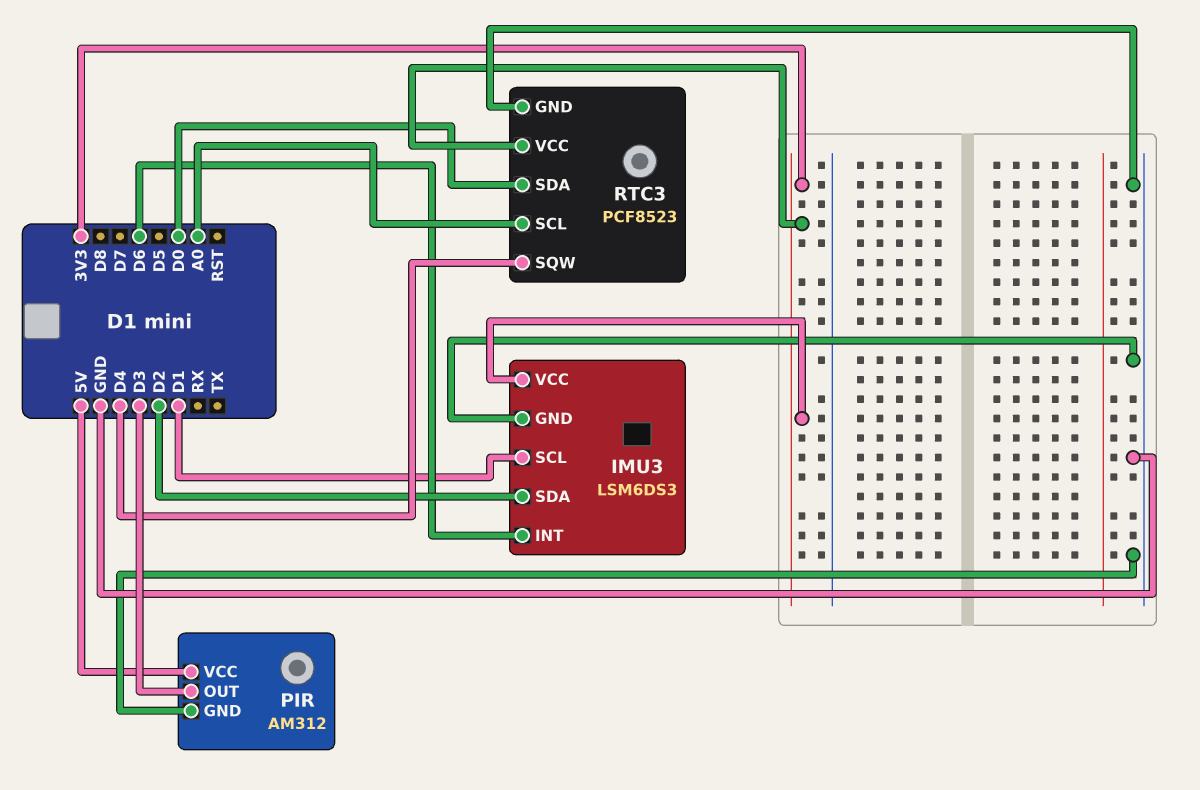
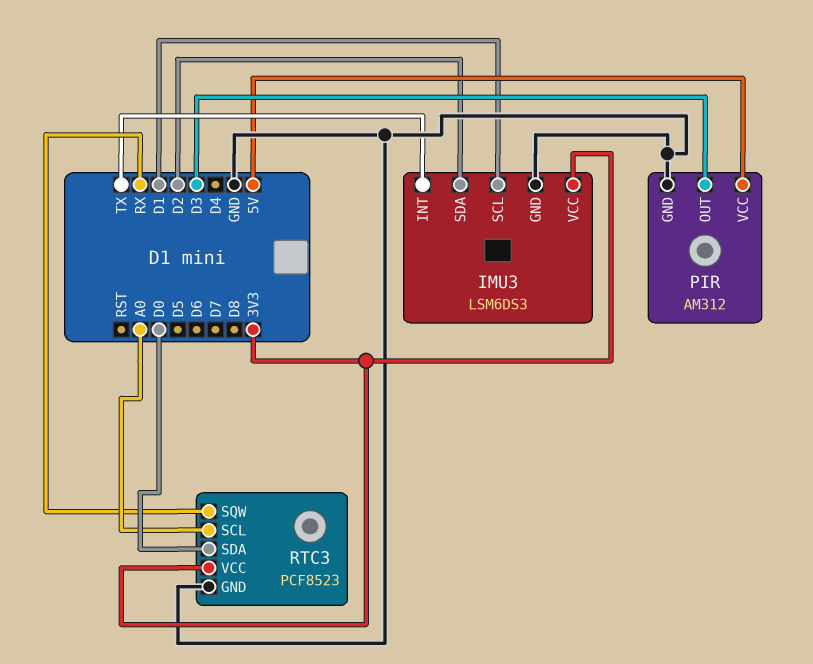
IMU3 pin INT: D6 -> TX
RTC3 pin SQW: D4 -> RX

